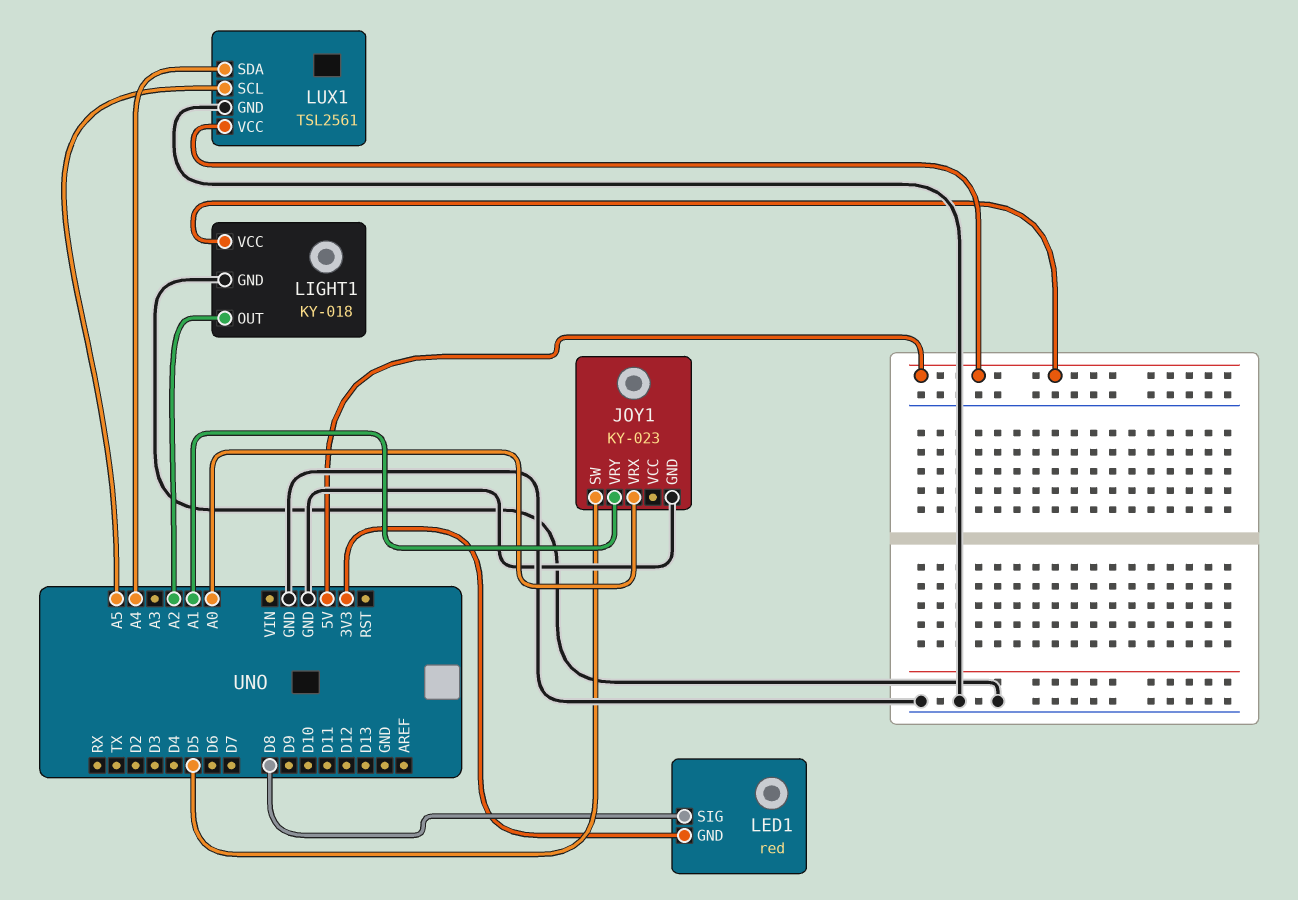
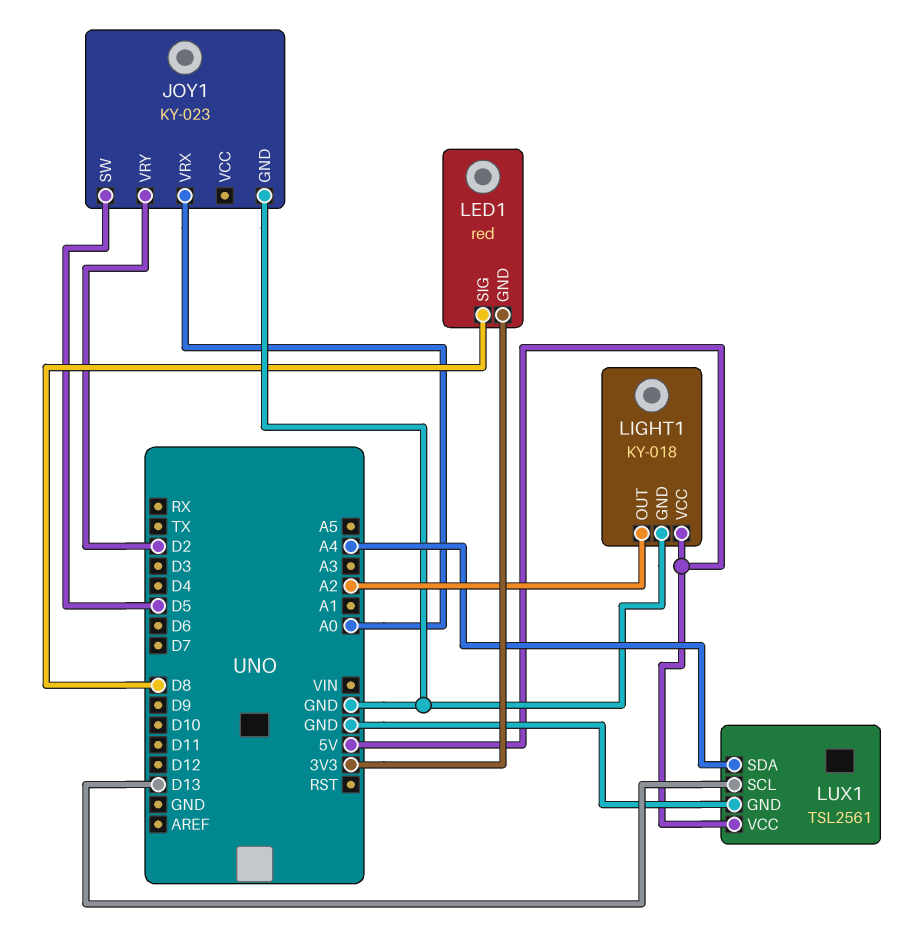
JOY1 pin VRY: A1 -> D2
LUX1 pin SCL: A5 -> D13

